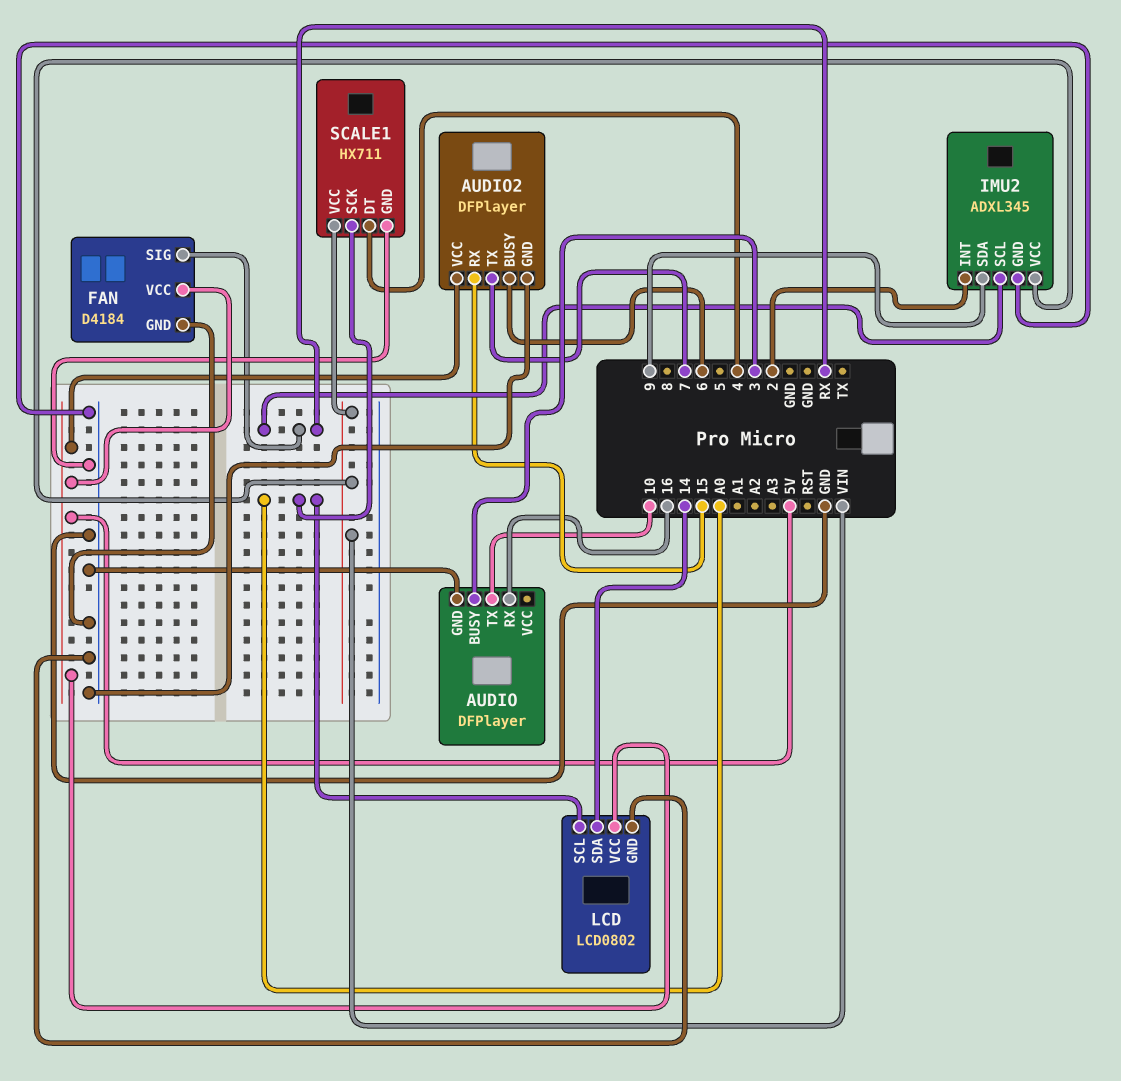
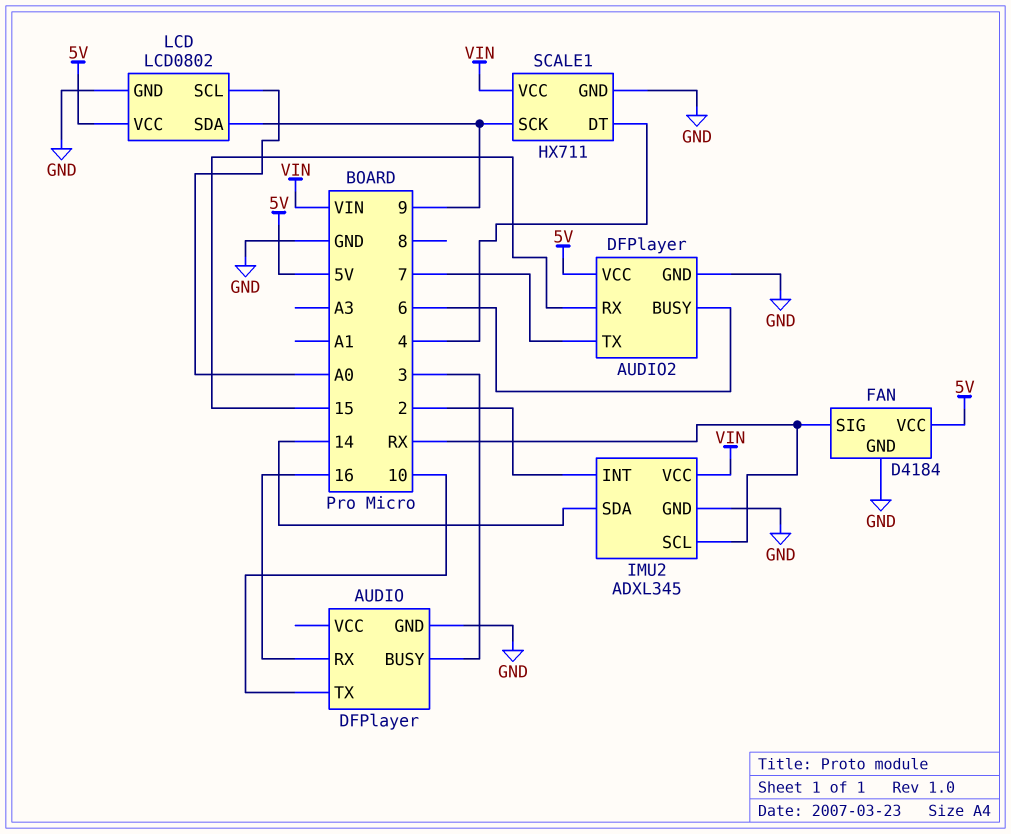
IMU2 pin SDA: 9 -> 14
LCD pin SDA: 14 -> 9
SCALE1 pin SCK: A0 -> 9

